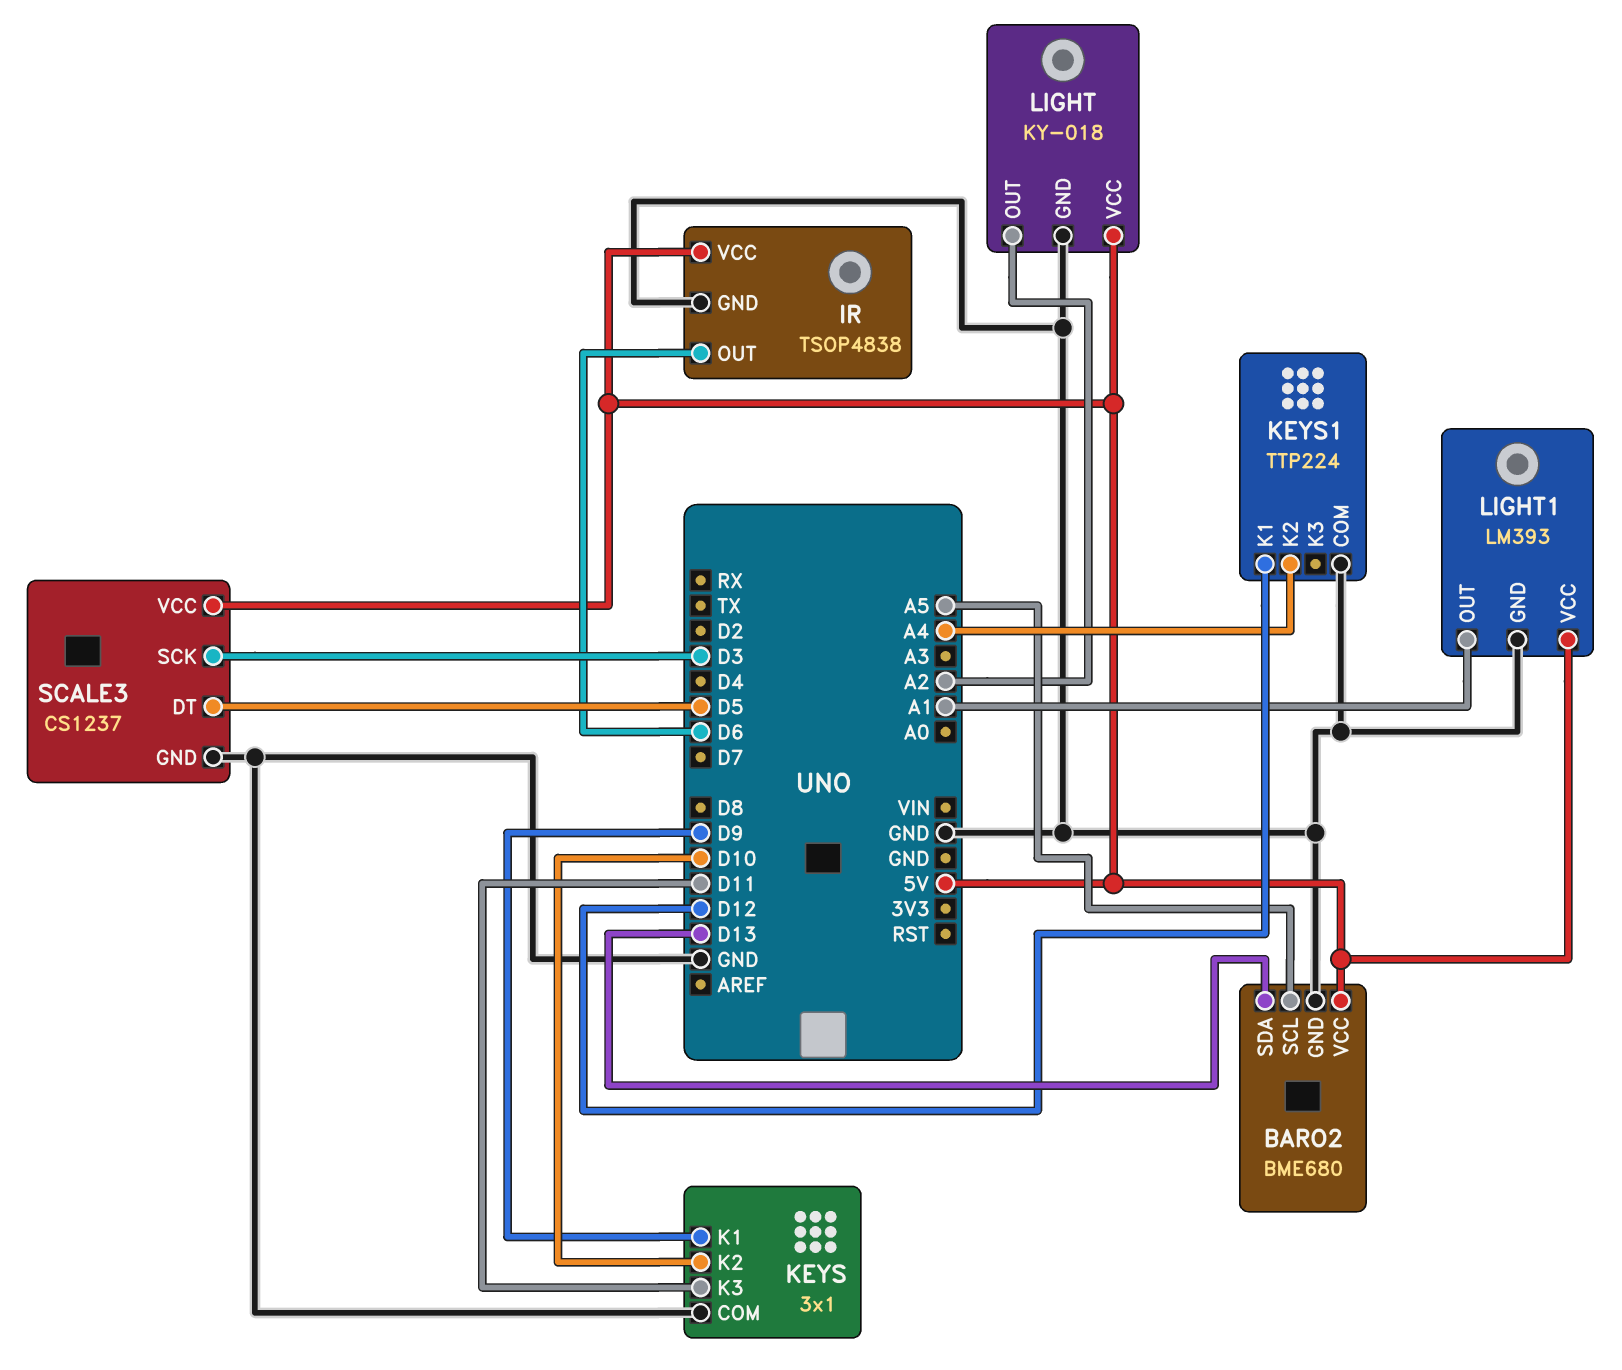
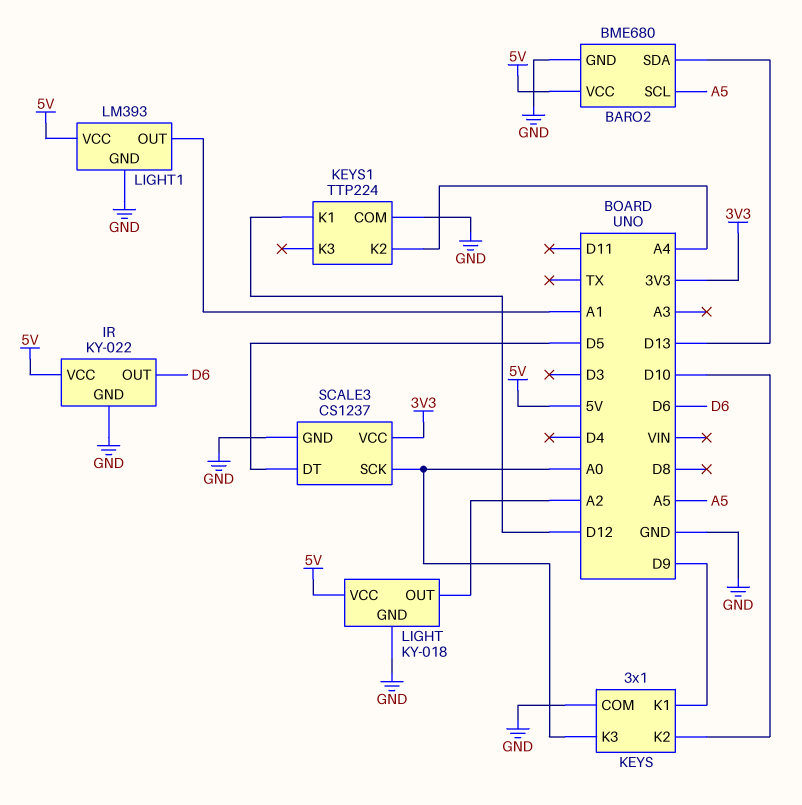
IR: TSOP4838 -> KY-022
KEYS pin K3: D11 -> A0
SCALE3 pin SCK: D3 -> A0
SCALE3 pin VCC: 5V -> 3V3

